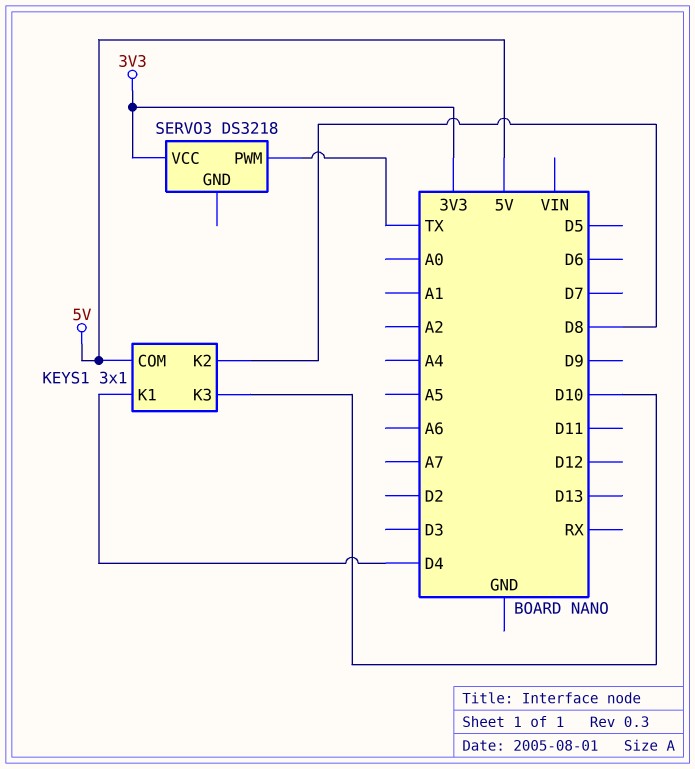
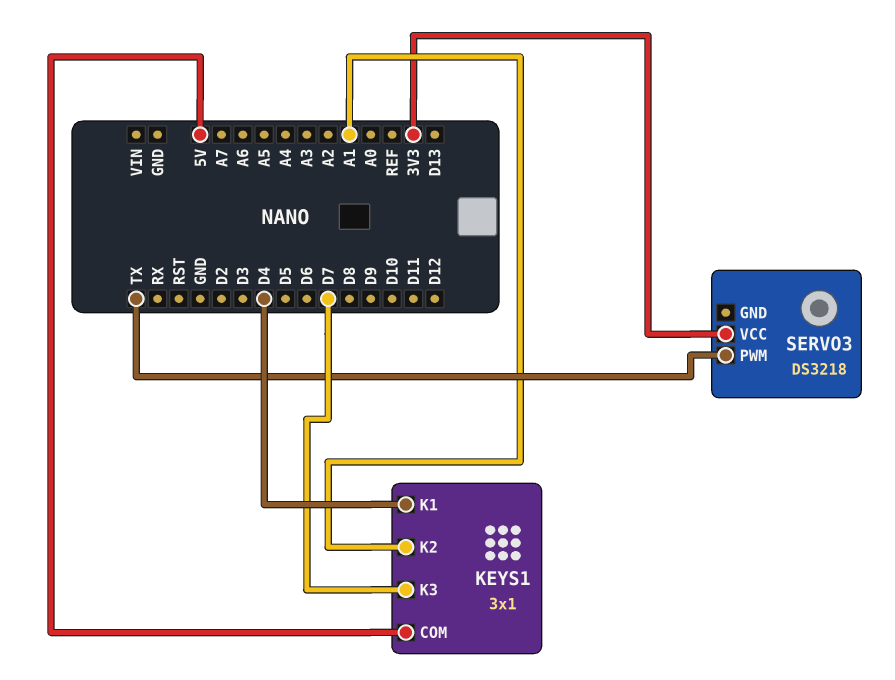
KEYS1 pin K2: D8 -> A1
KEYS1 pin K3: D10 -> D7

